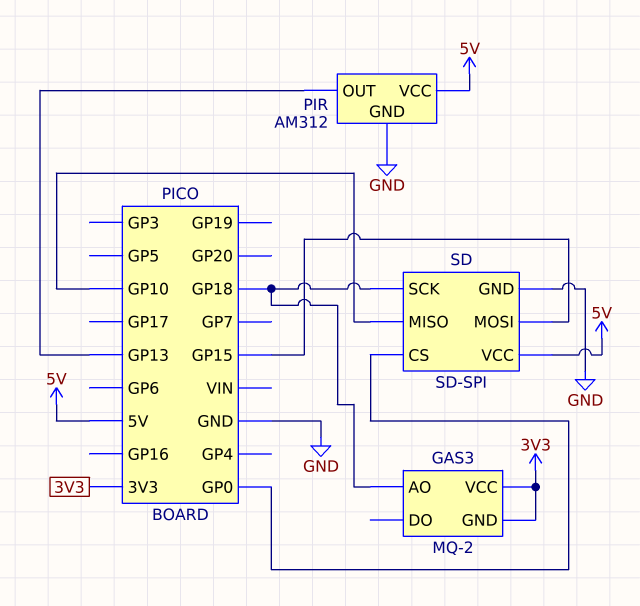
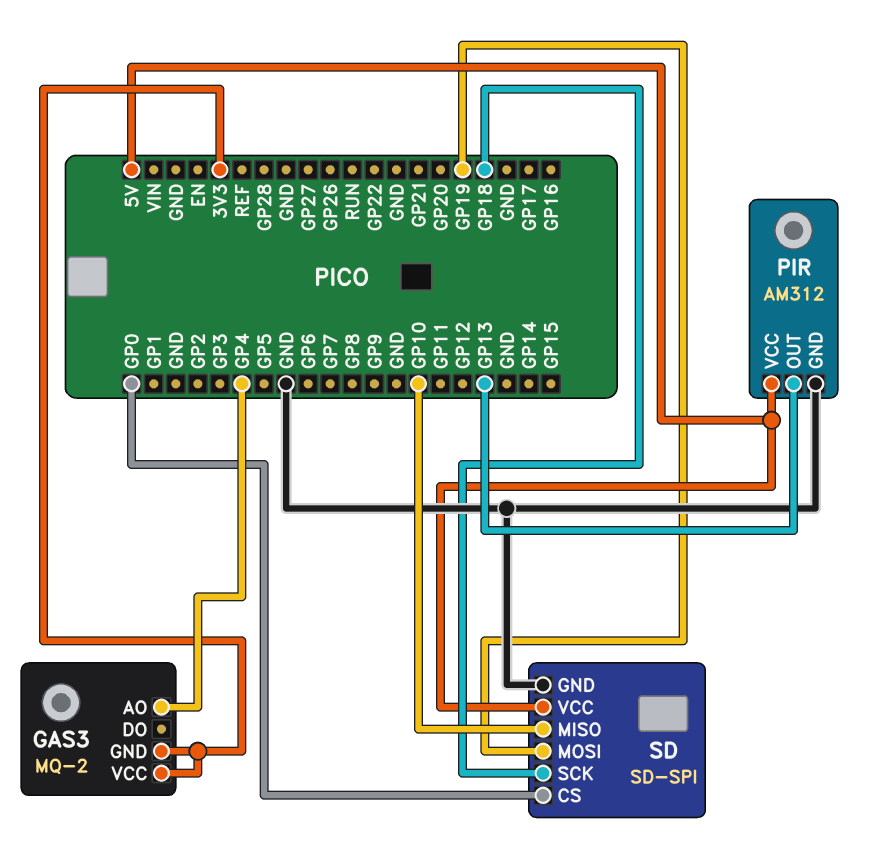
GAS3 pin AO: GP18 -> GP4
SD pin MOSI: GP15 -> GP19

